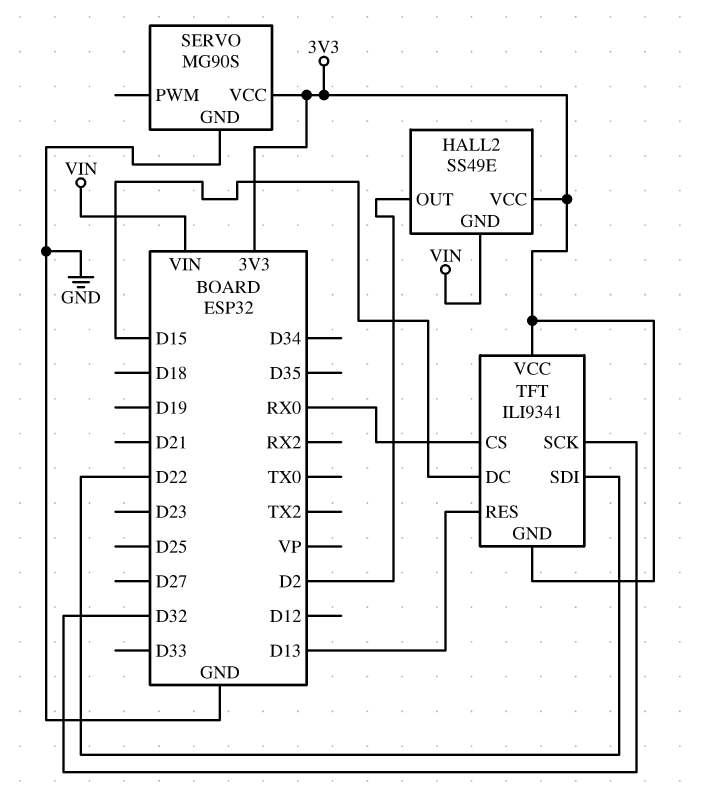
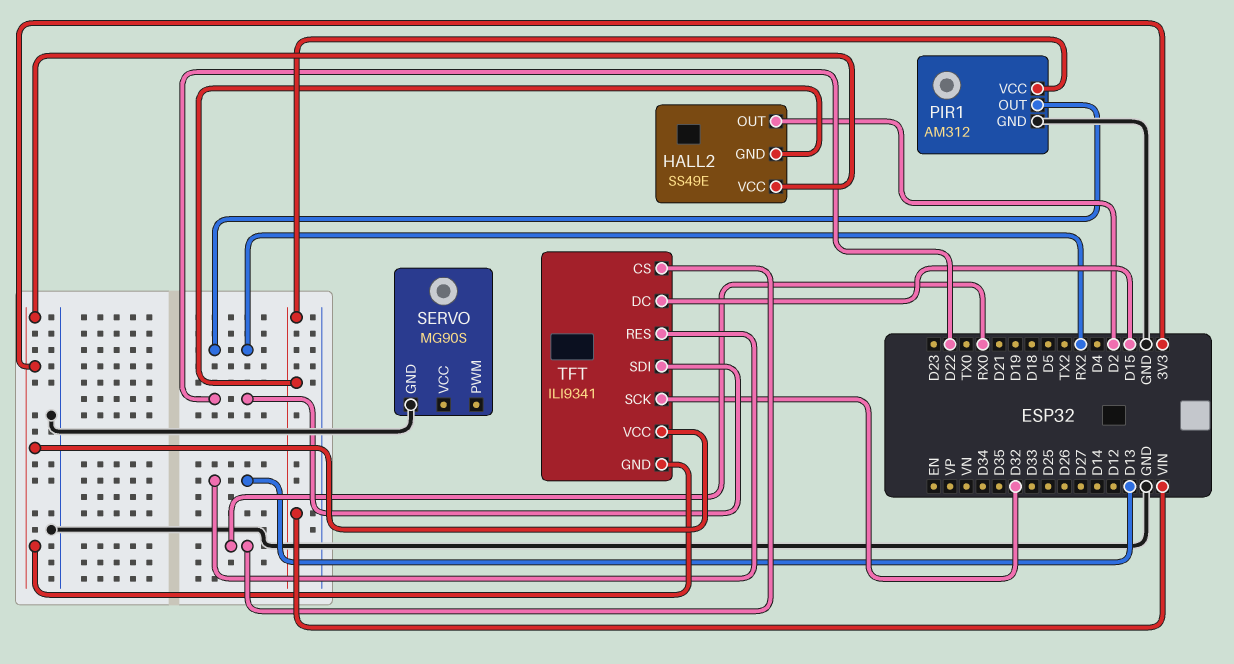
PIR1: none -> AM312
PIR1 pin GND: none -> GND
PIR1 pin OUT: none -> RX2
PIR1 pin VCC: none -> VIN
SERVO pin VCC: 3V3 -> none

